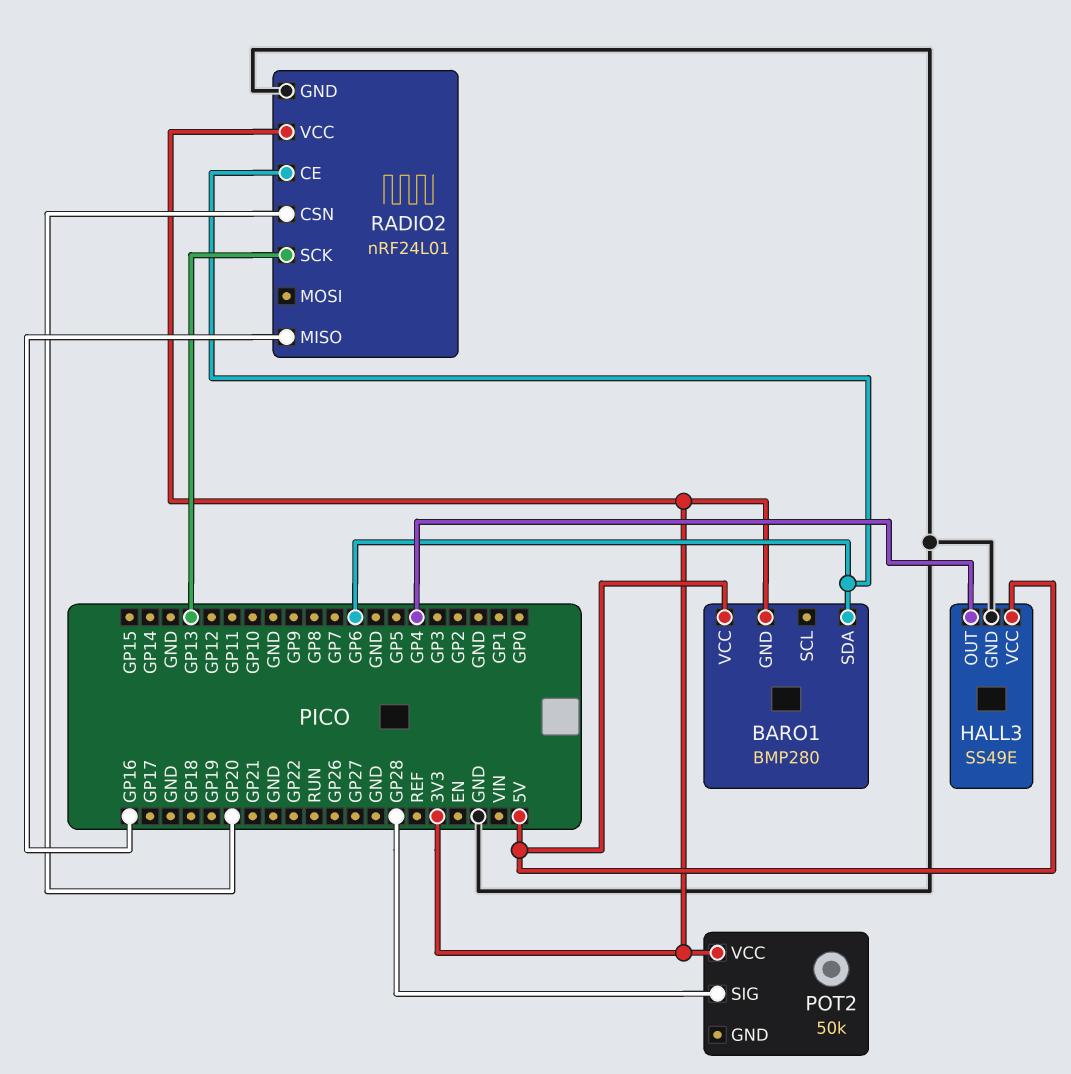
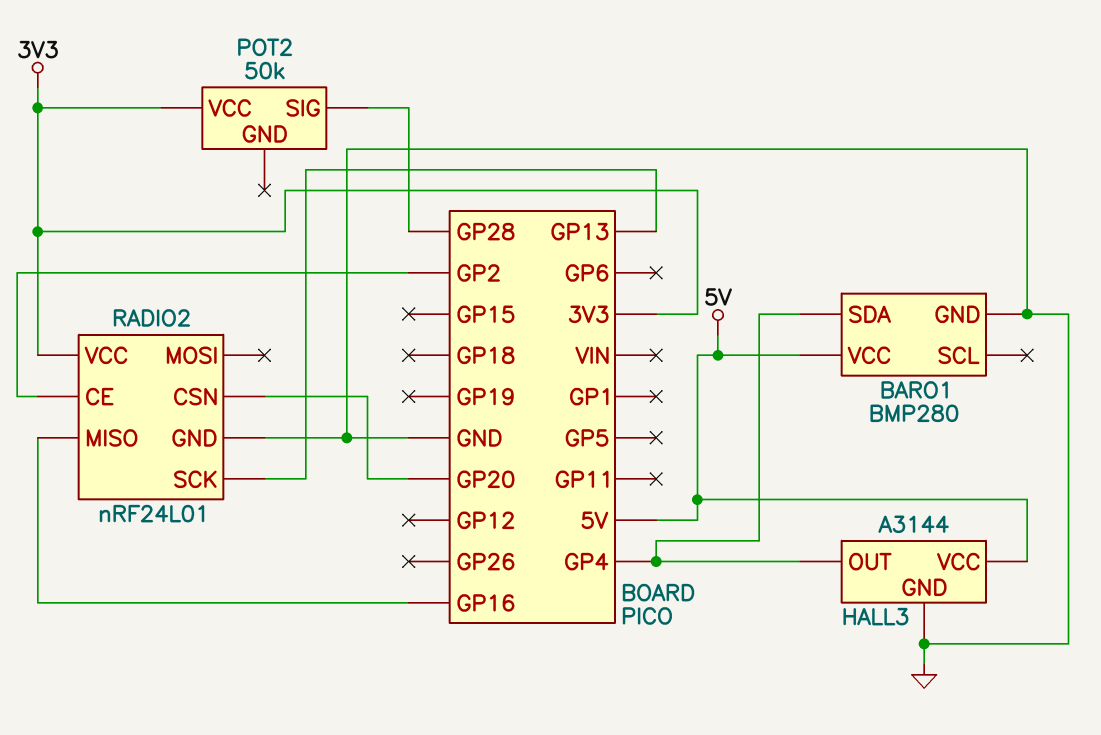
BARO1 pin GND: 3V3 -> GND
BARO1 pin SDA: GP6 -> GP4
HALL3: SS49E -> A3144
RADIO2 pin CE: GP6 -> GP2

